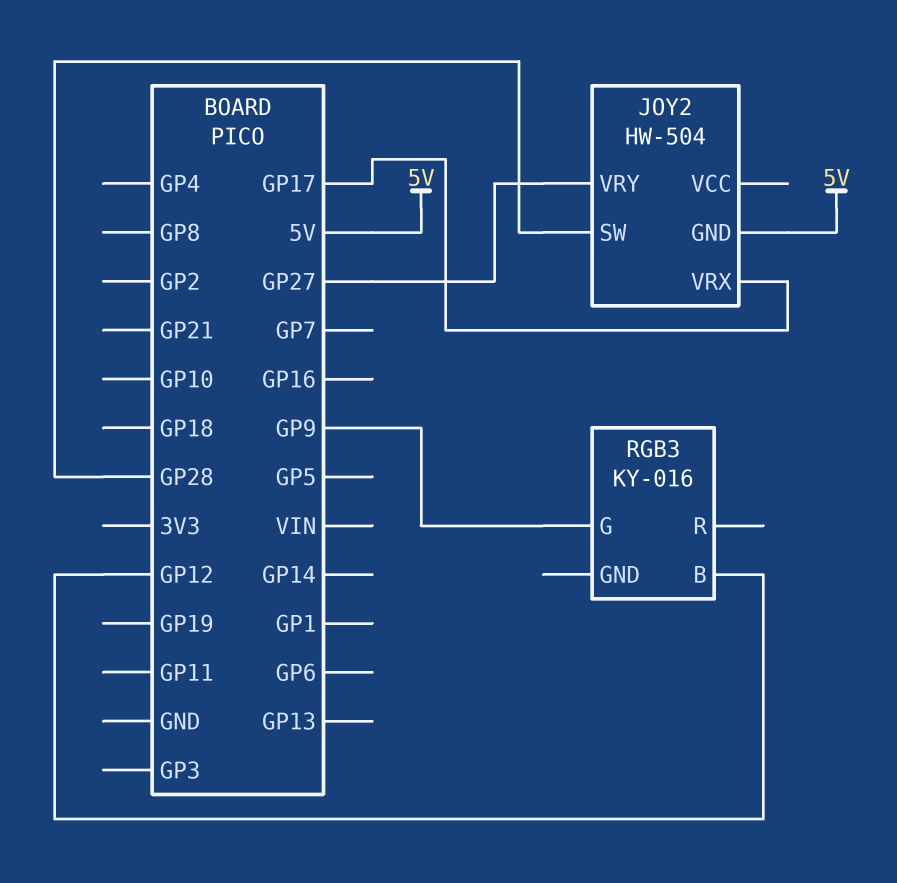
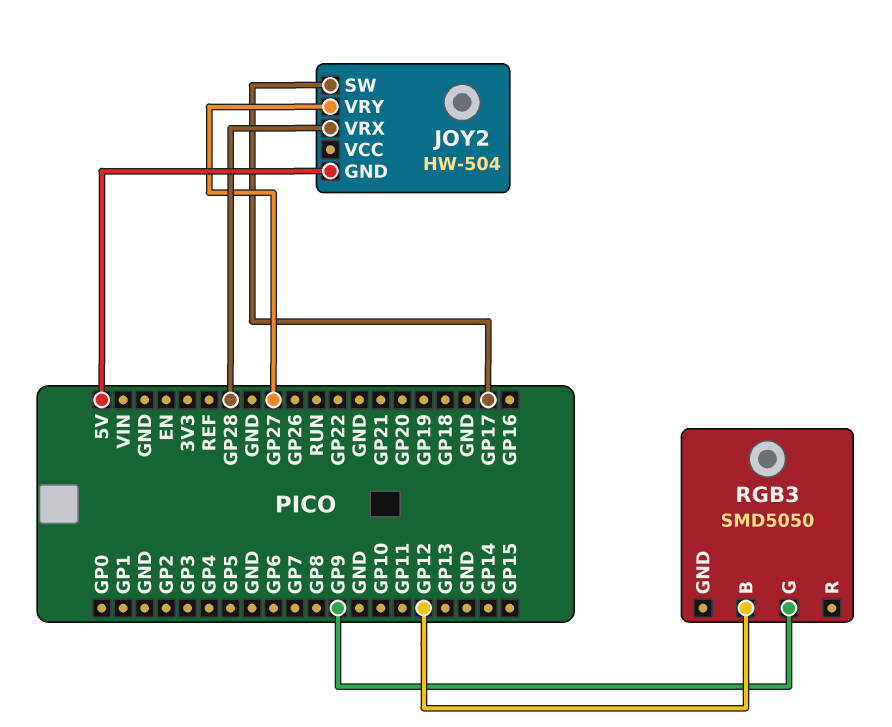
JOY2 pin SW: GP28 -> GP17
JOY2 pin VRX: GP17 -> GP28
RGB3: KY-016 -> SMD5050

